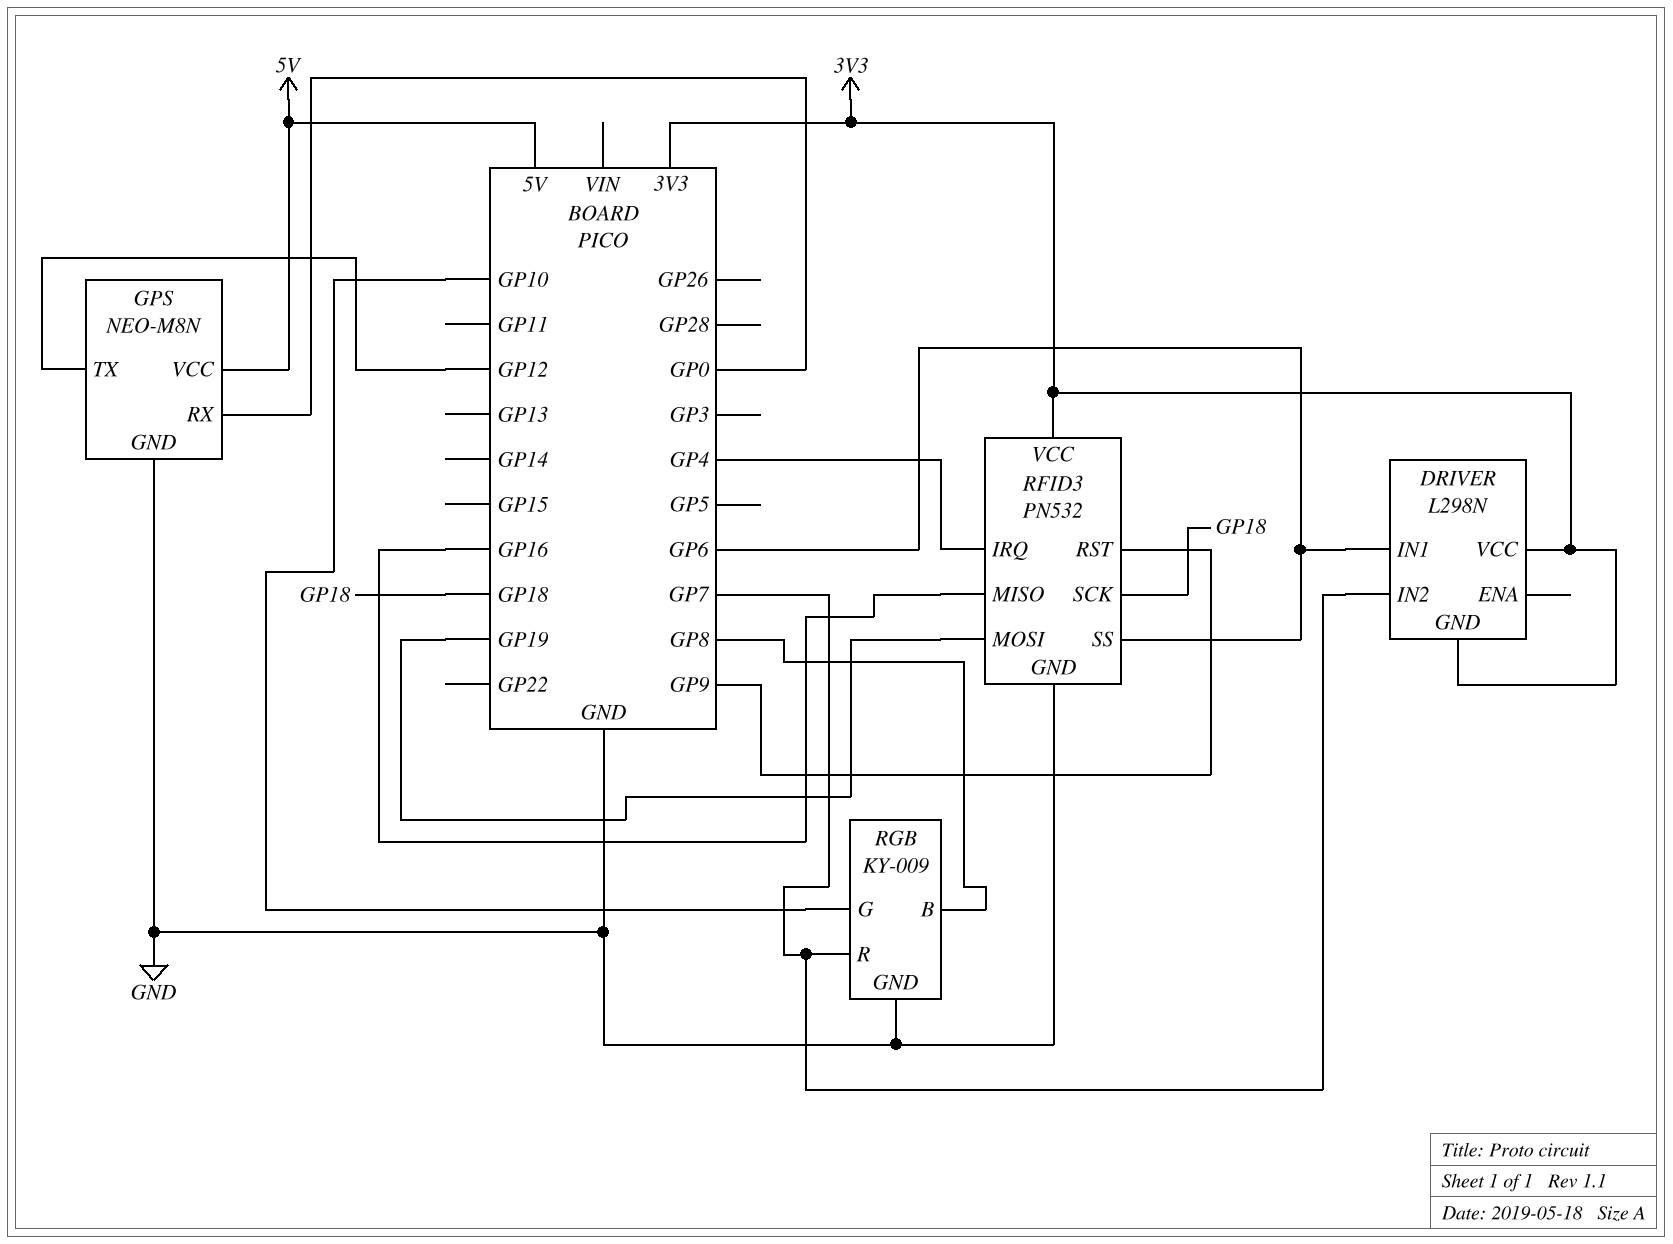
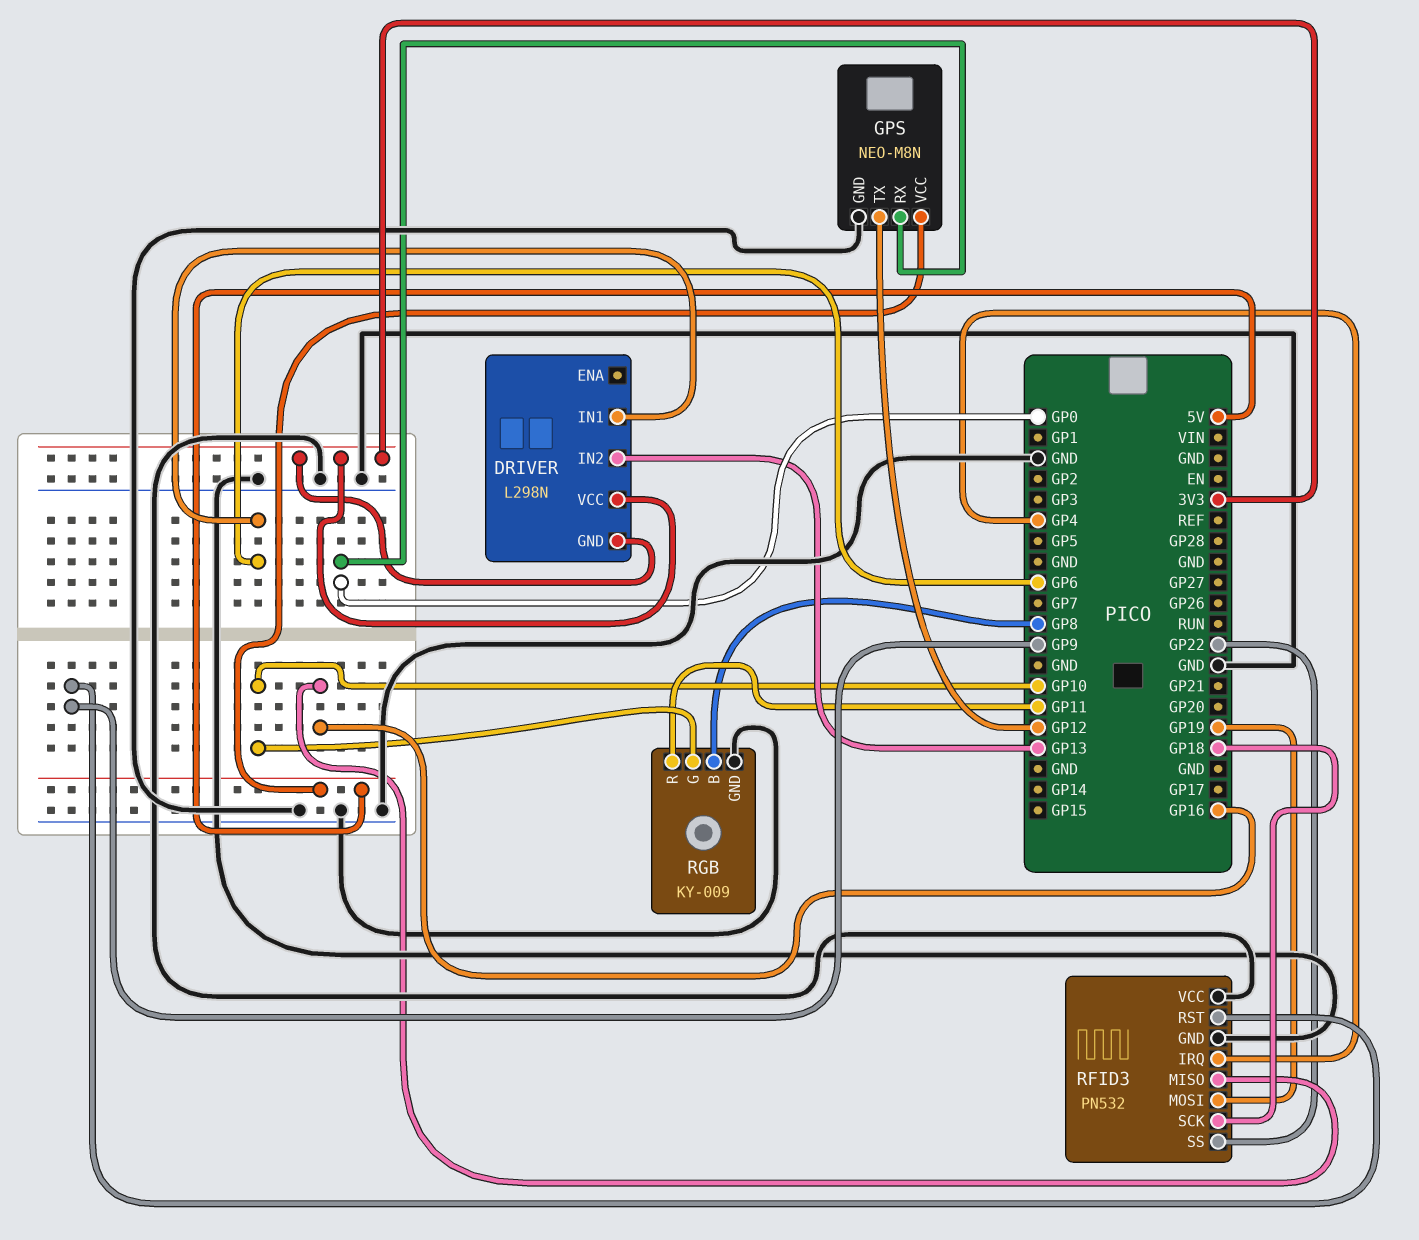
DRIVER pin IN2: GP7 -> GP13
RFID3 pin SS: GP6 -> GP22
RFID3 pin VCC: 3V3 -> GND
RGB pin R: GP7 -> GP11

